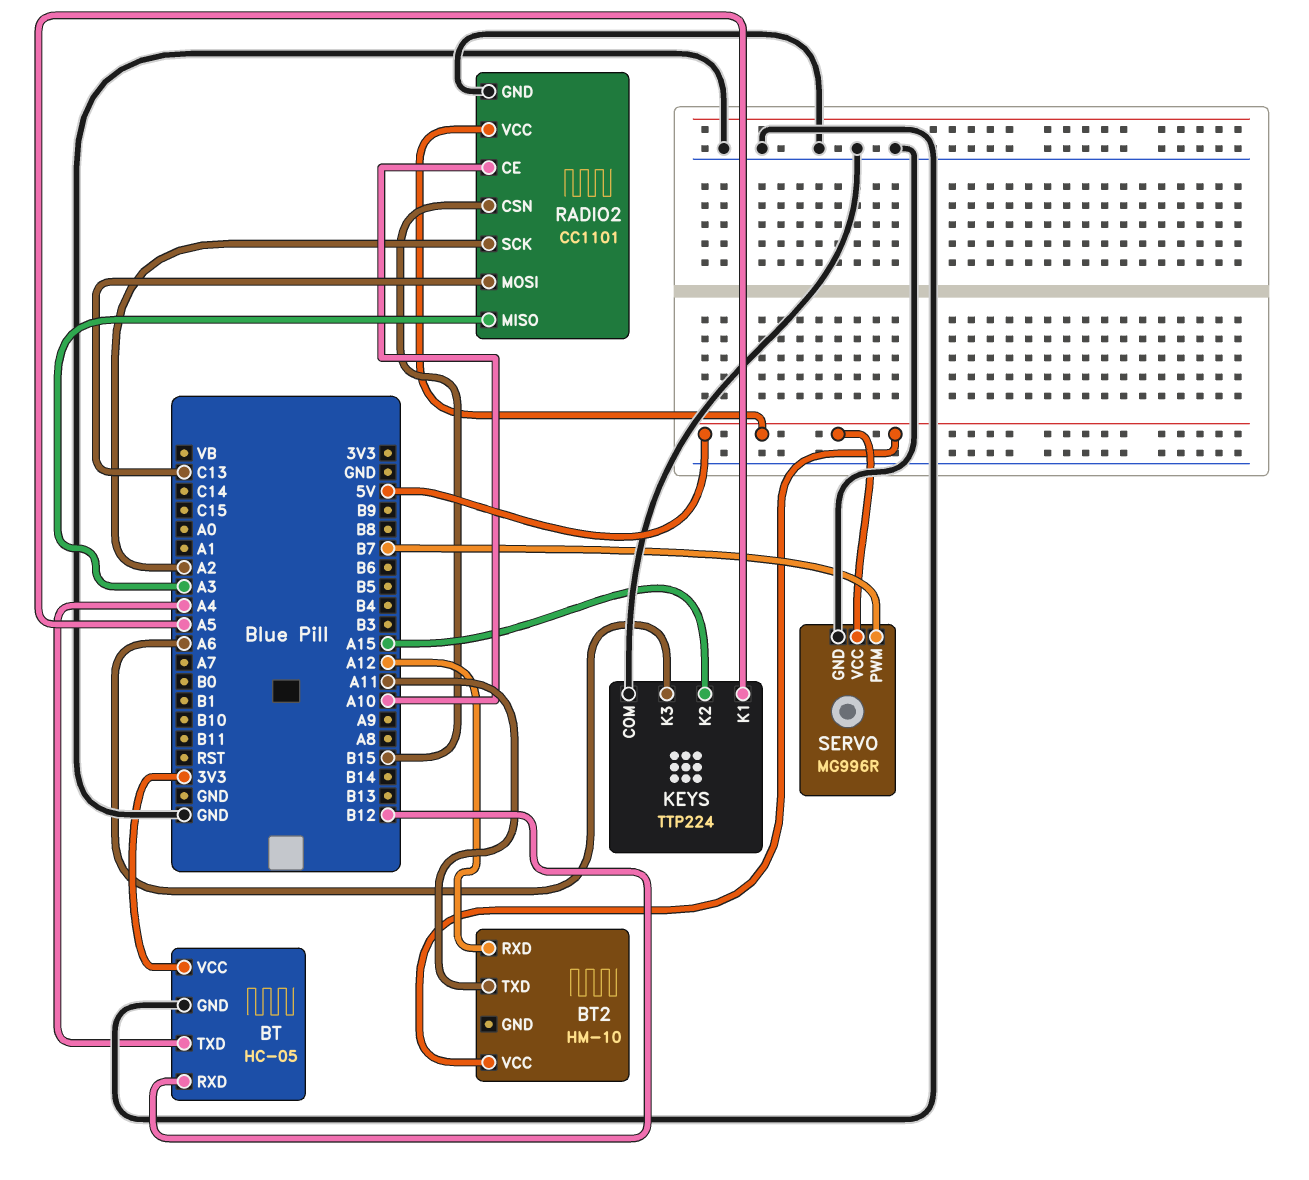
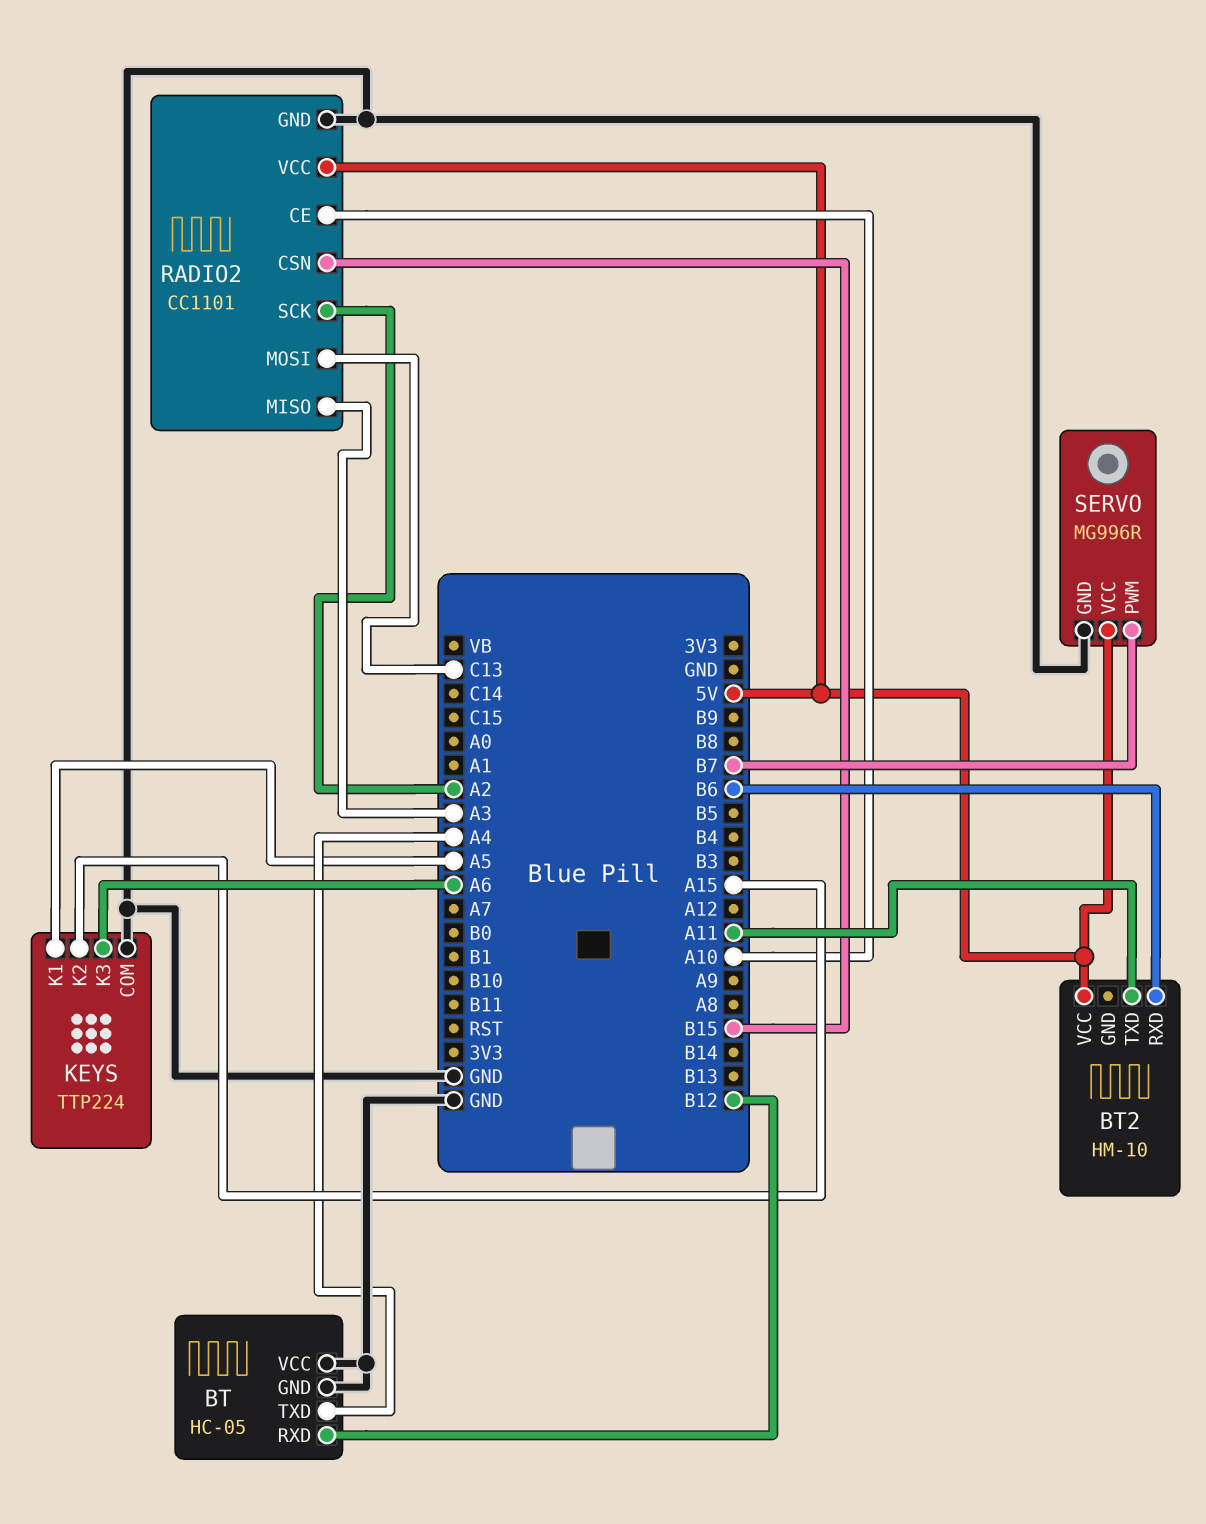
BT pin VCC: 3V3 -> GND
BT2 pin RXD: A12 -> B6

